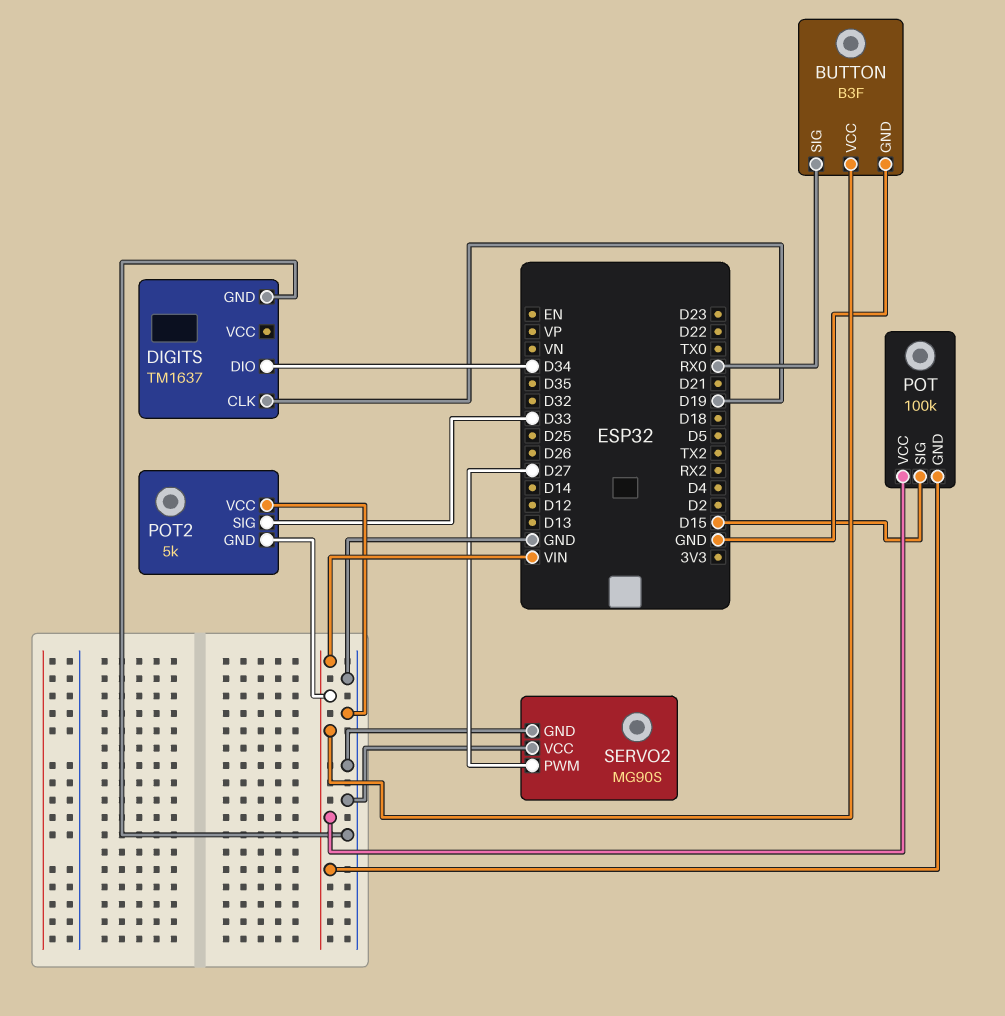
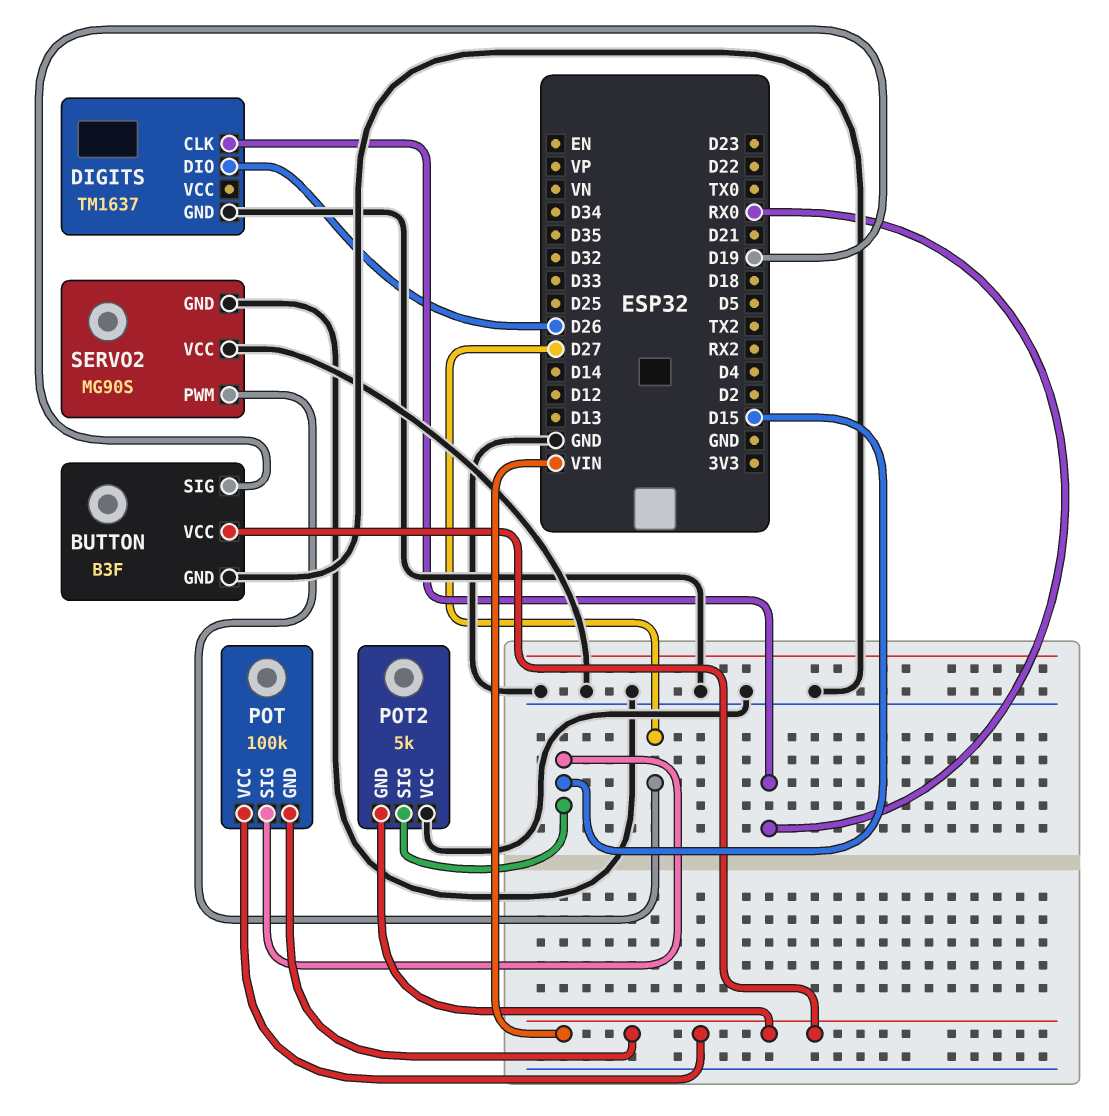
BUTTON pin SIG: RX0 -> D19
DIGITS pin CLK: D19 -> RX0
DIGITS pin DIO: D34 -> D26
POT2 pin SIG: D33 -> D15

